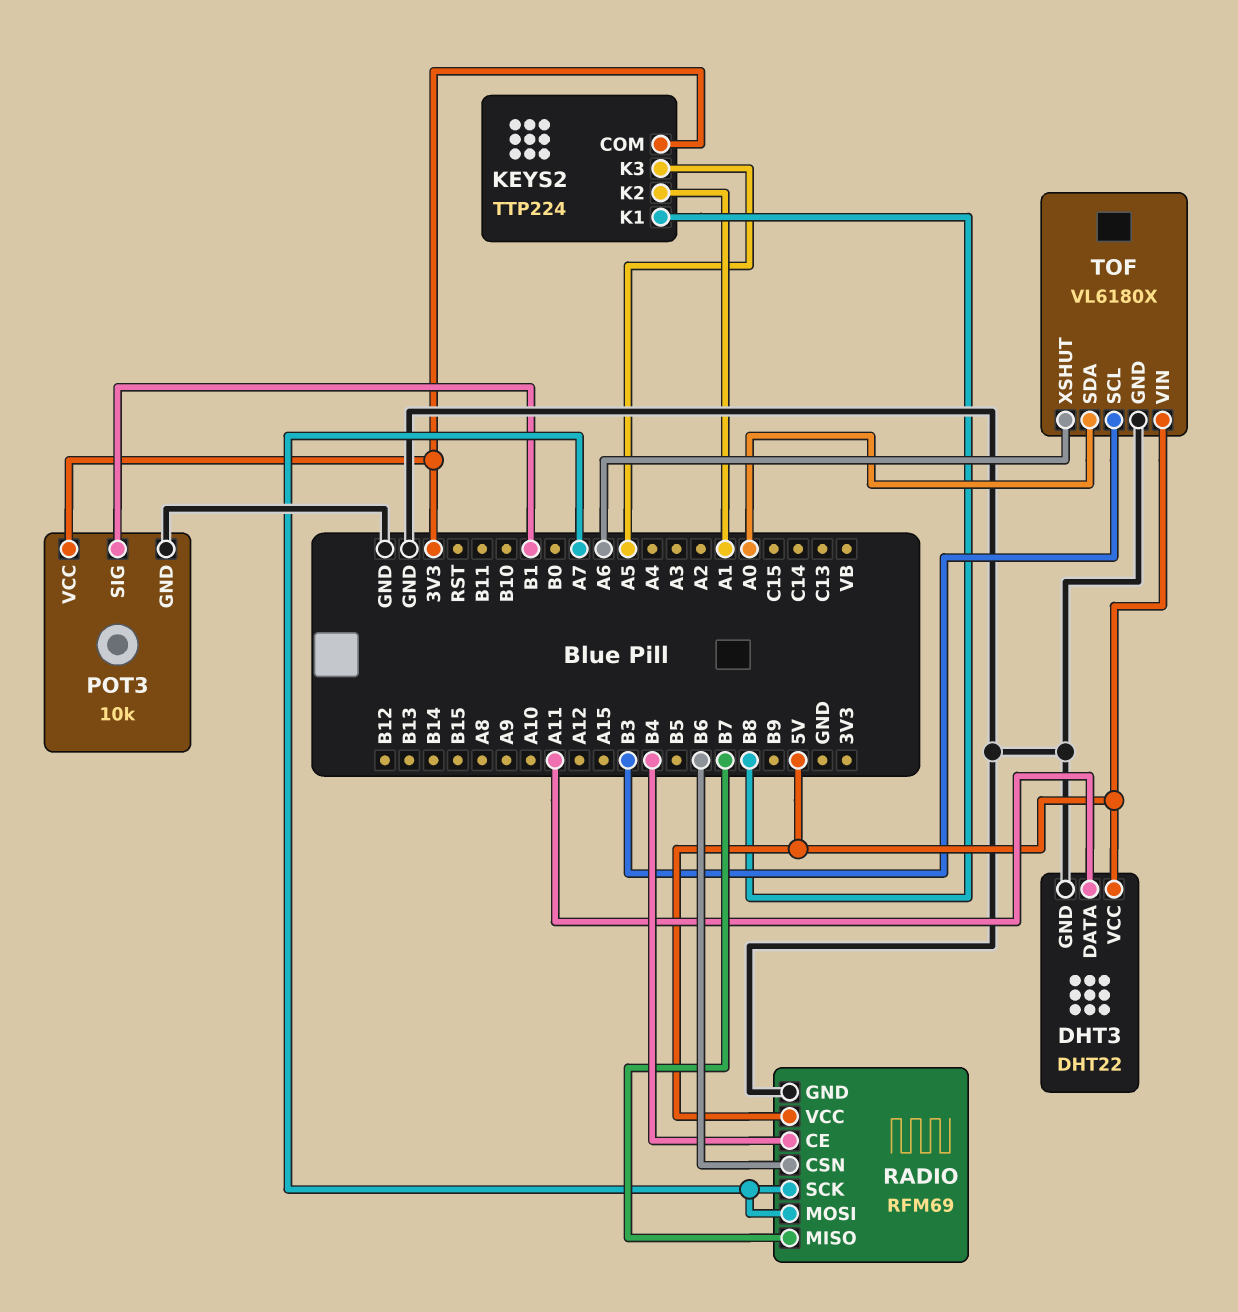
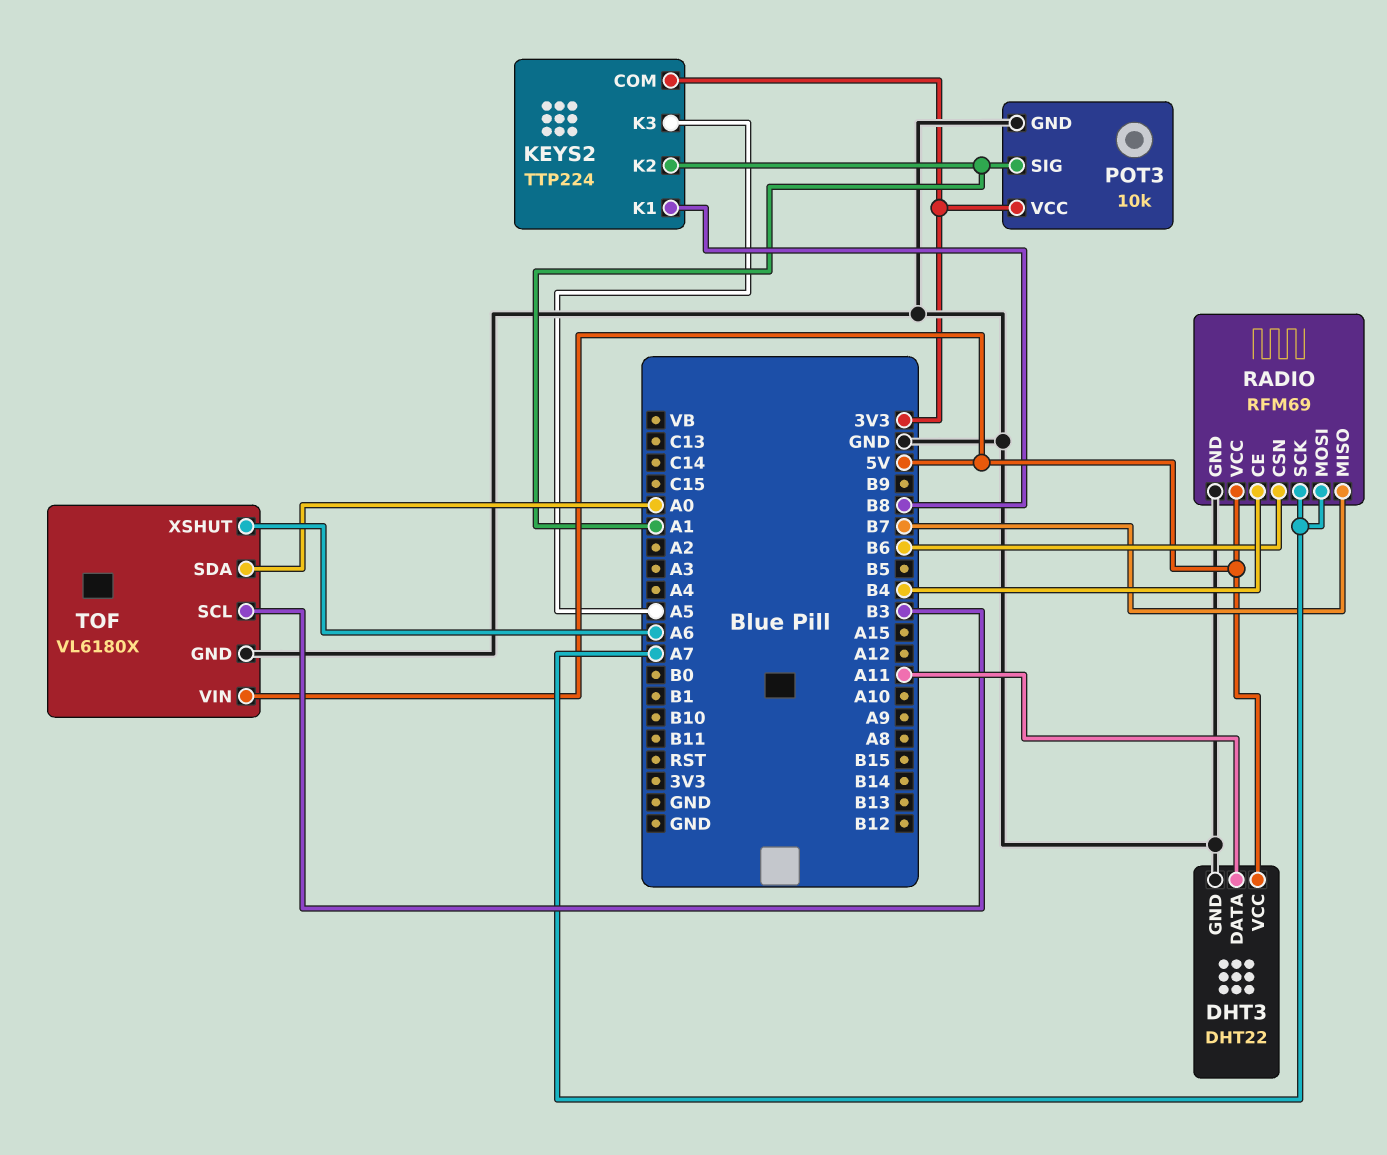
POT3 pin SIG: B1 -> A1

